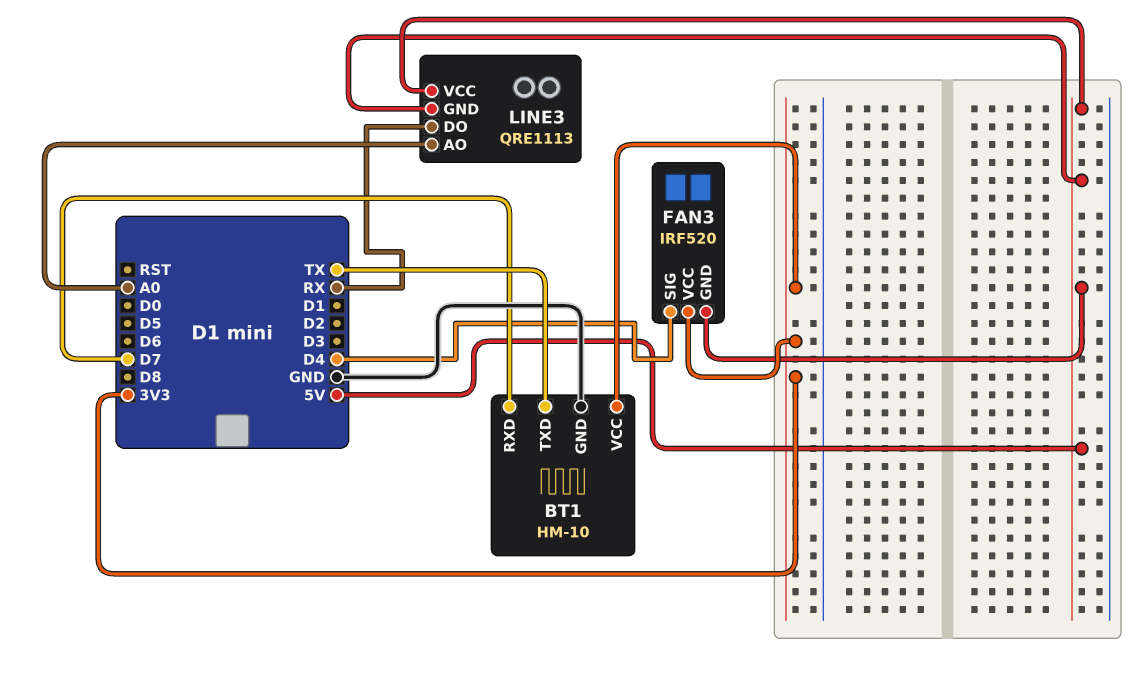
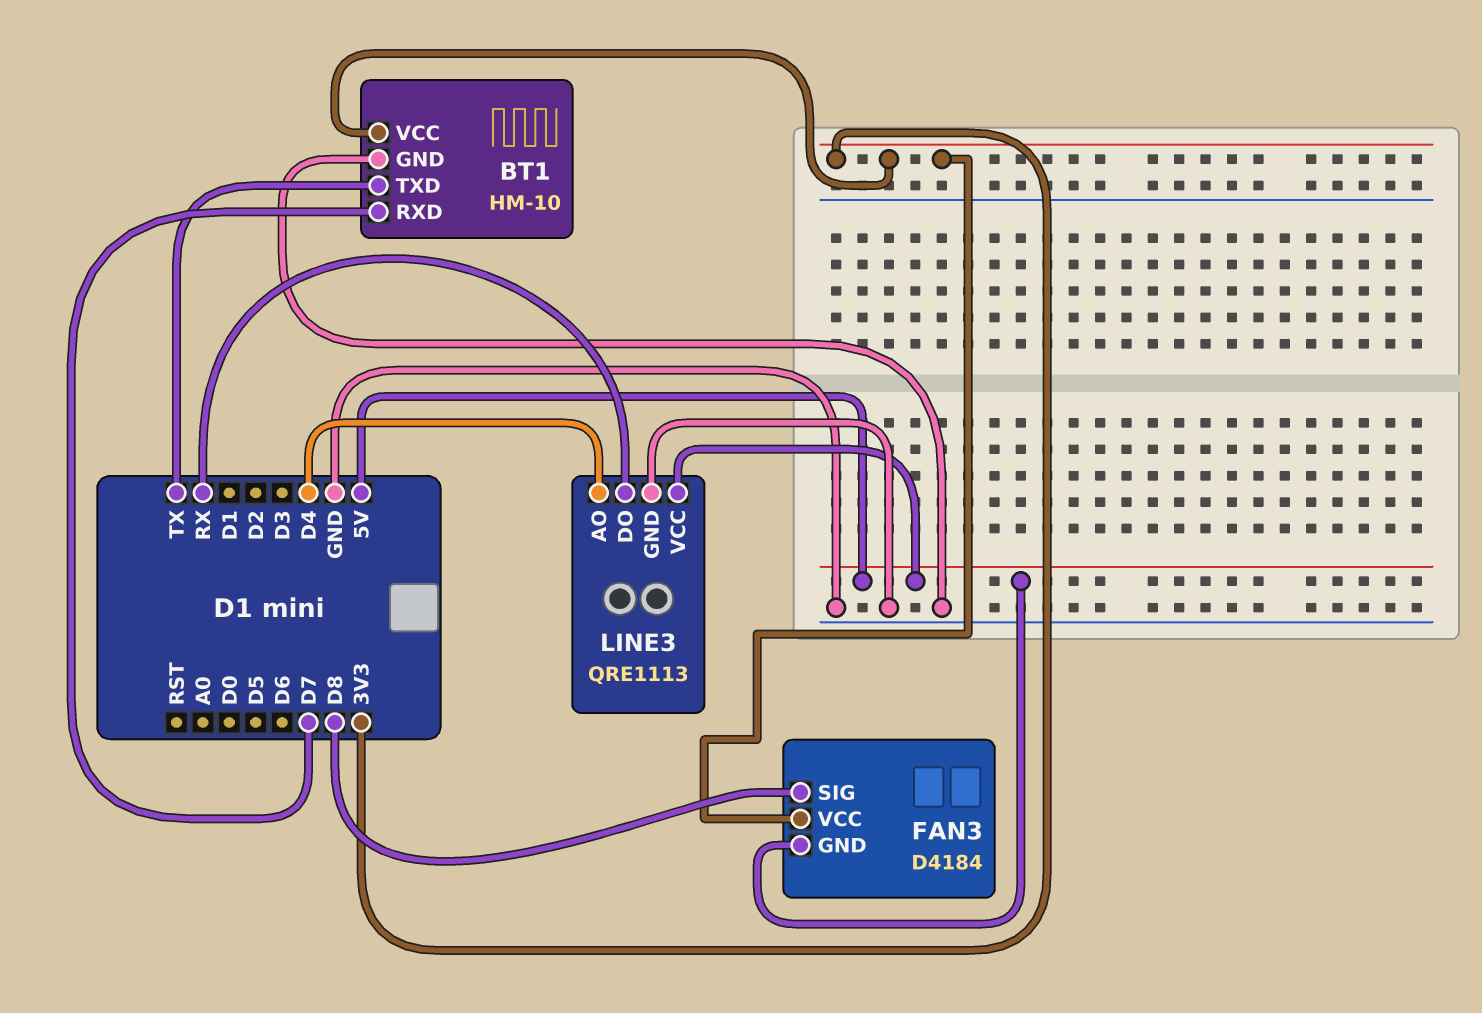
FAN3: IRF520 -> D4184
FAN3 pin SIG: D4 -> D8
LINE3 pin AO: A0 -> D4
LINE3 pin GND: 5V -> GND

